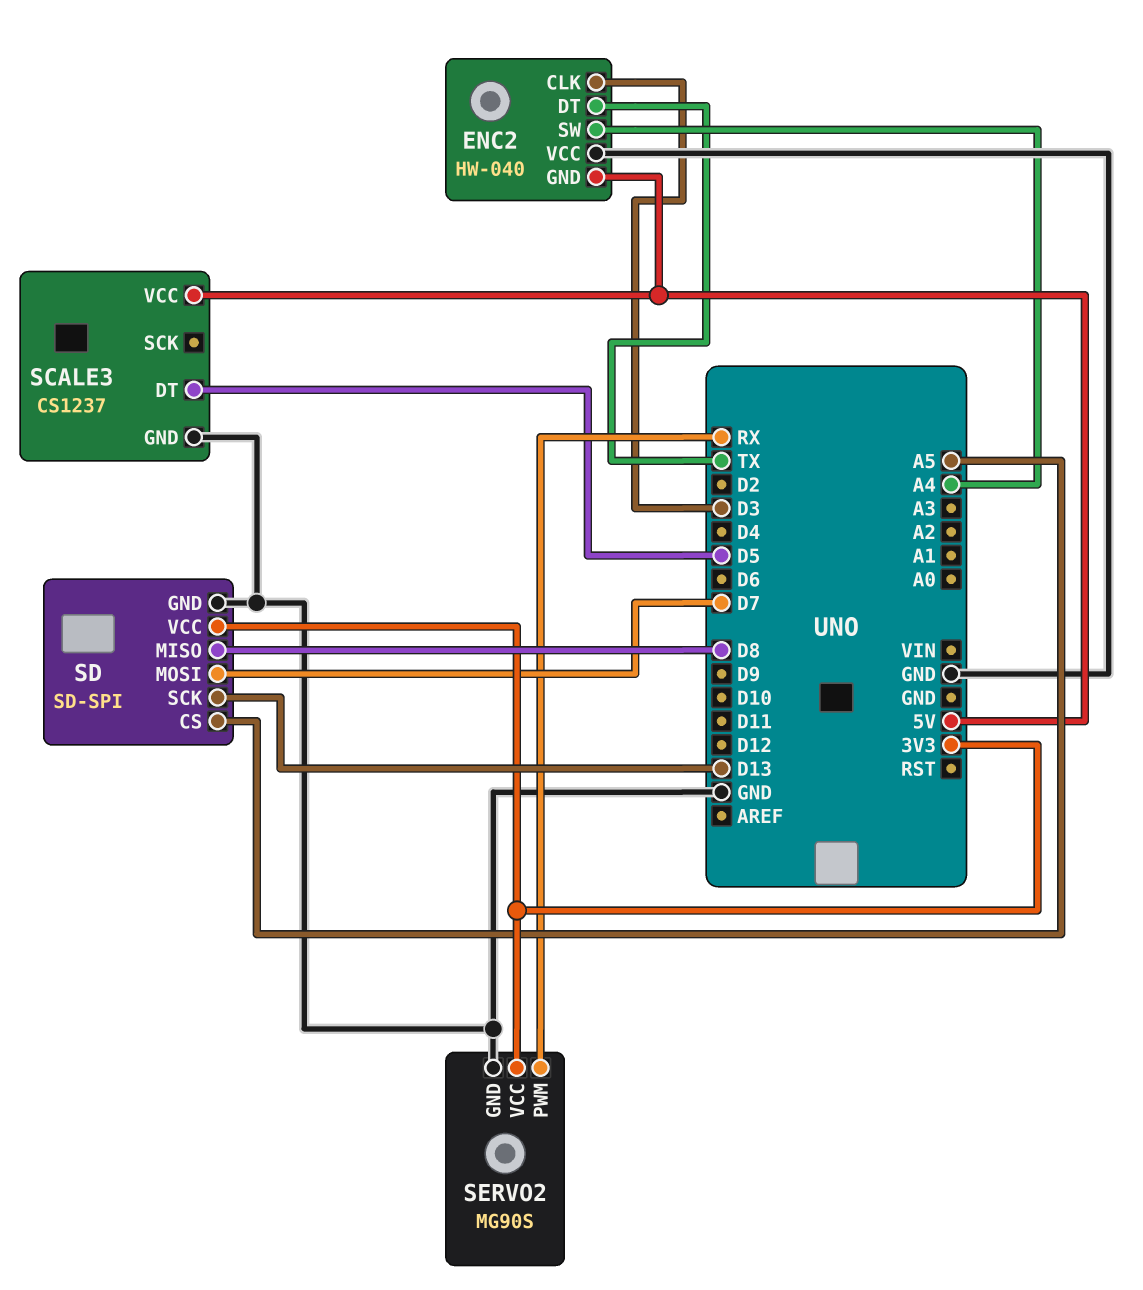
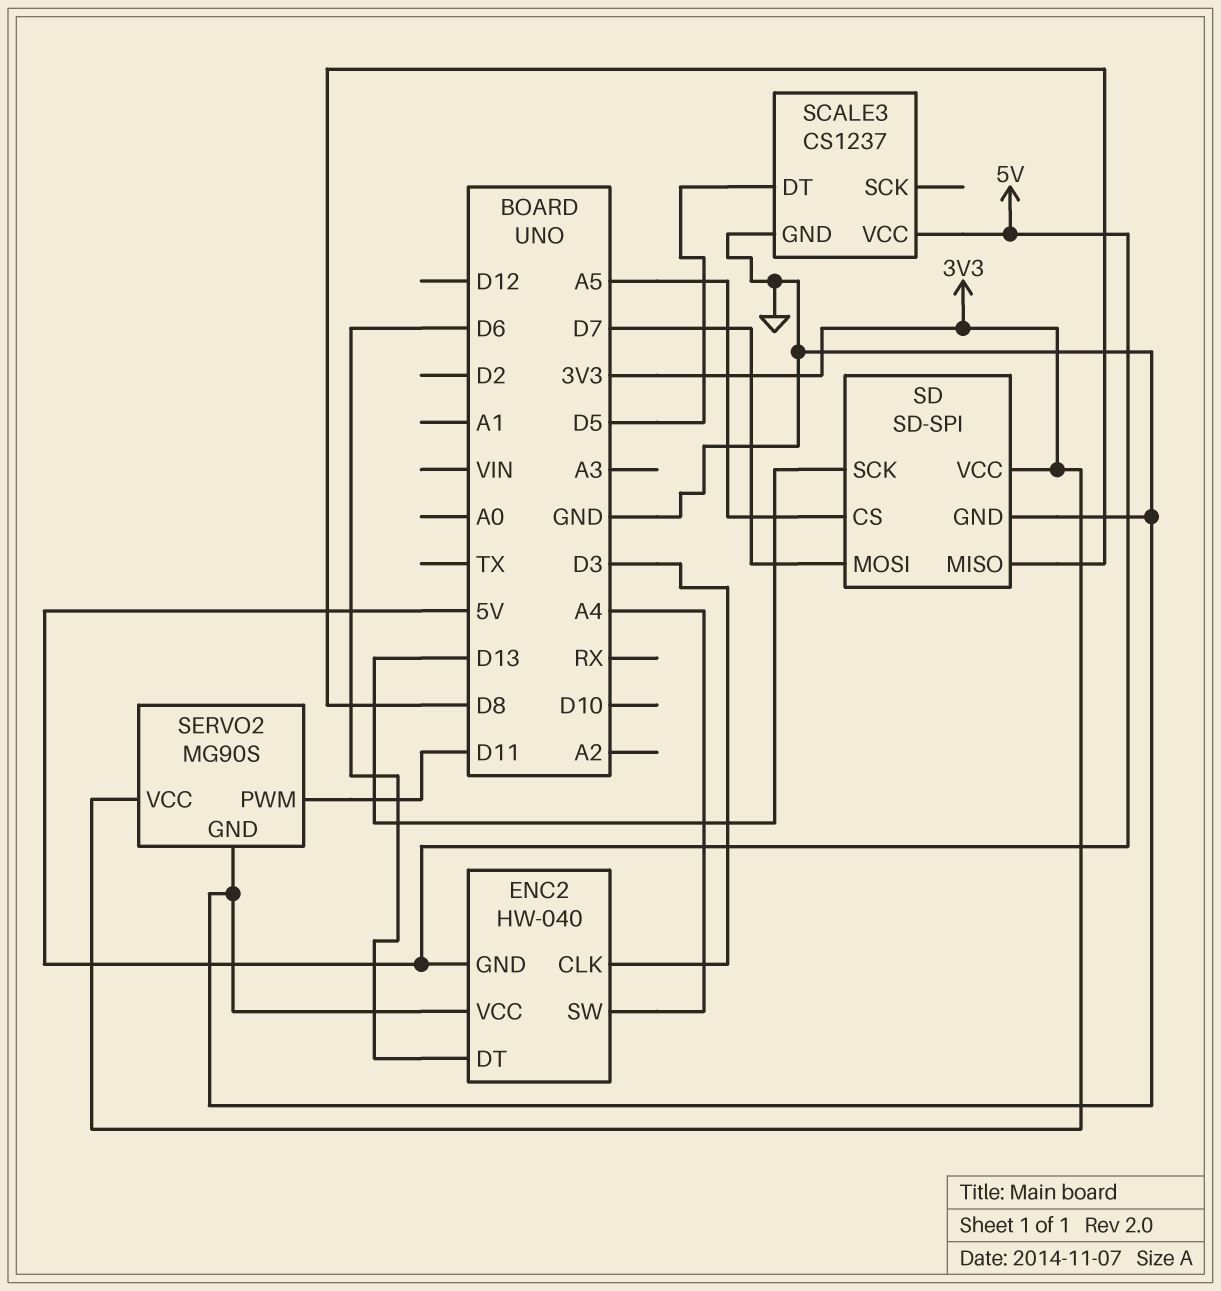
ENC2 pin DT: TX -> D6
SERVO2 pin PWM: RX -> D11

